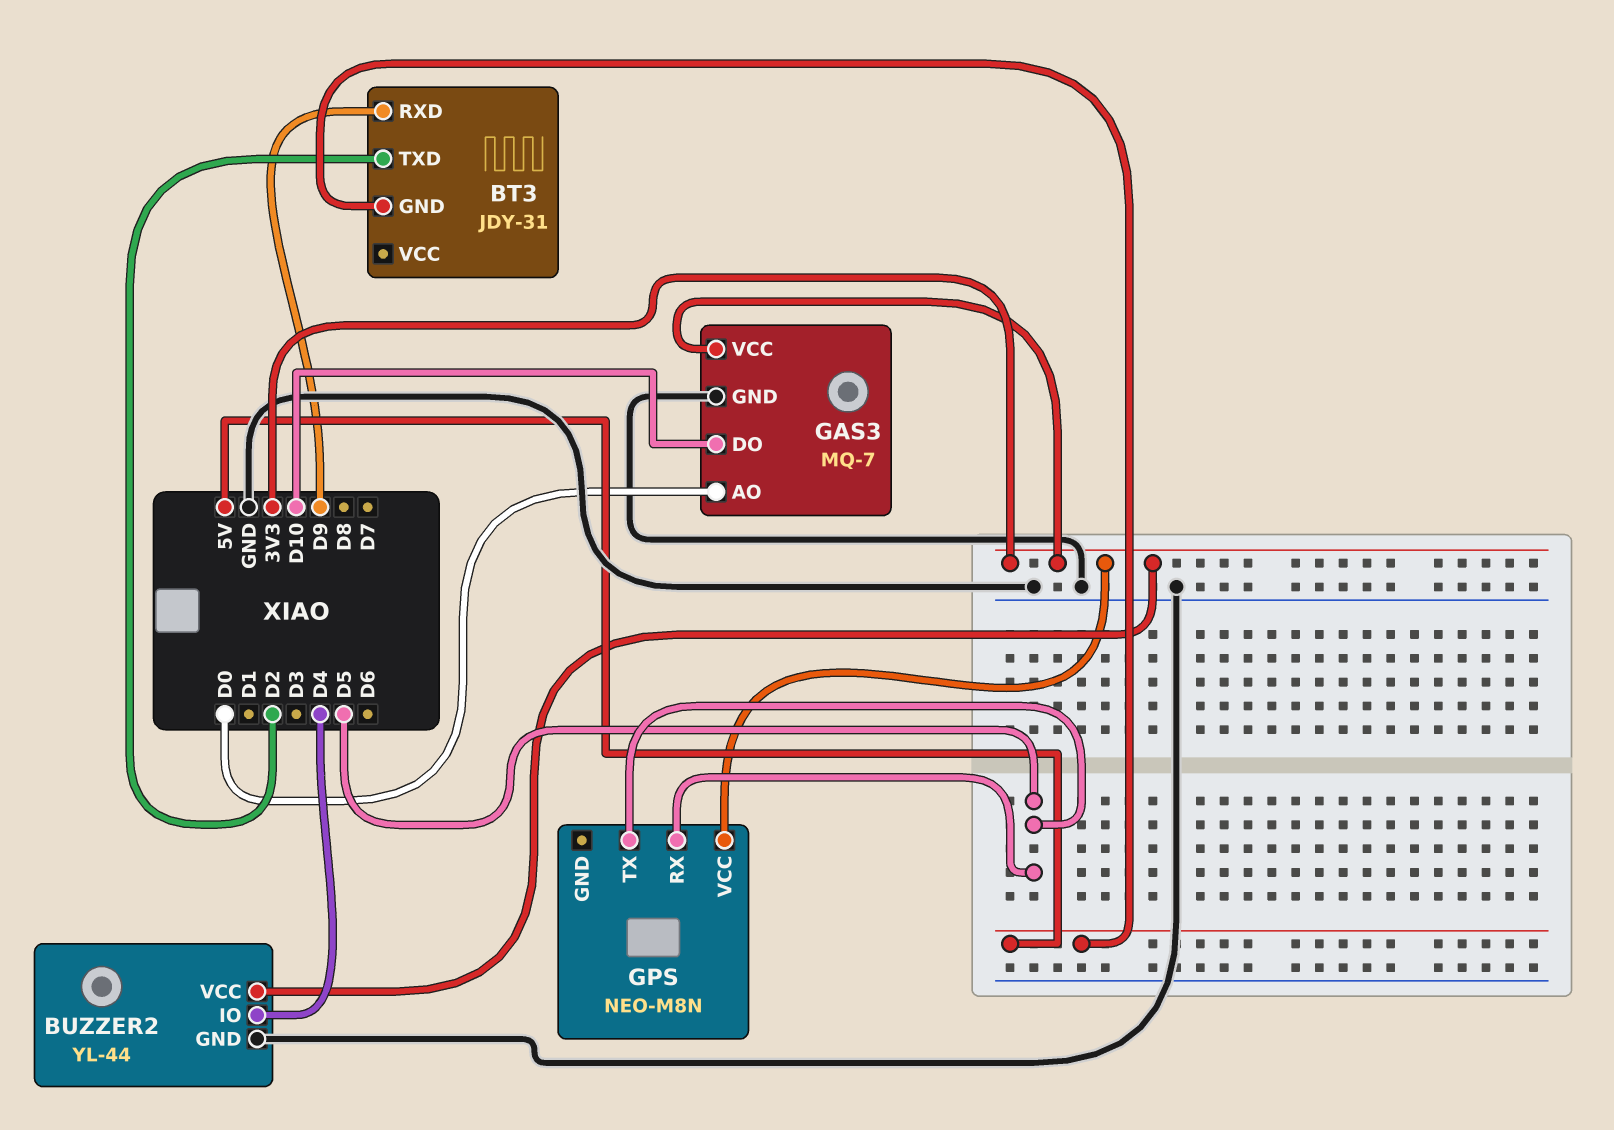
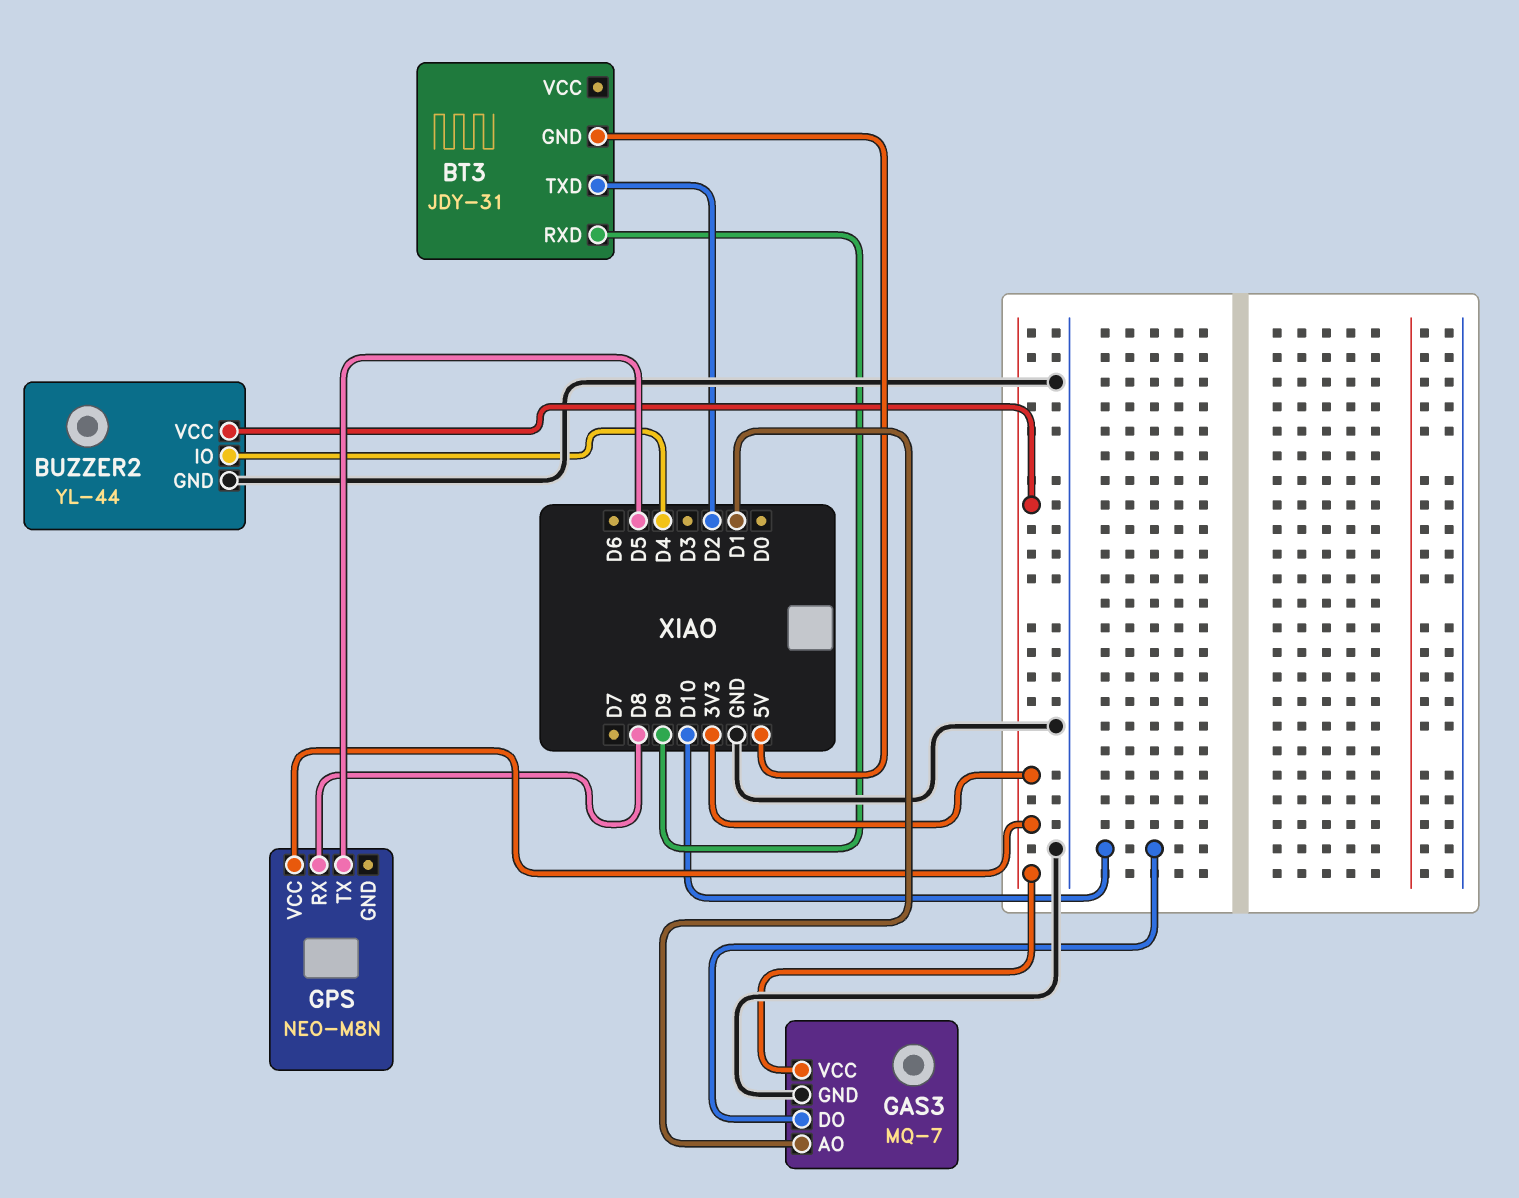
GAS3 pin AO: D0 -> D1
GPS pin RX: D5 -> D8

